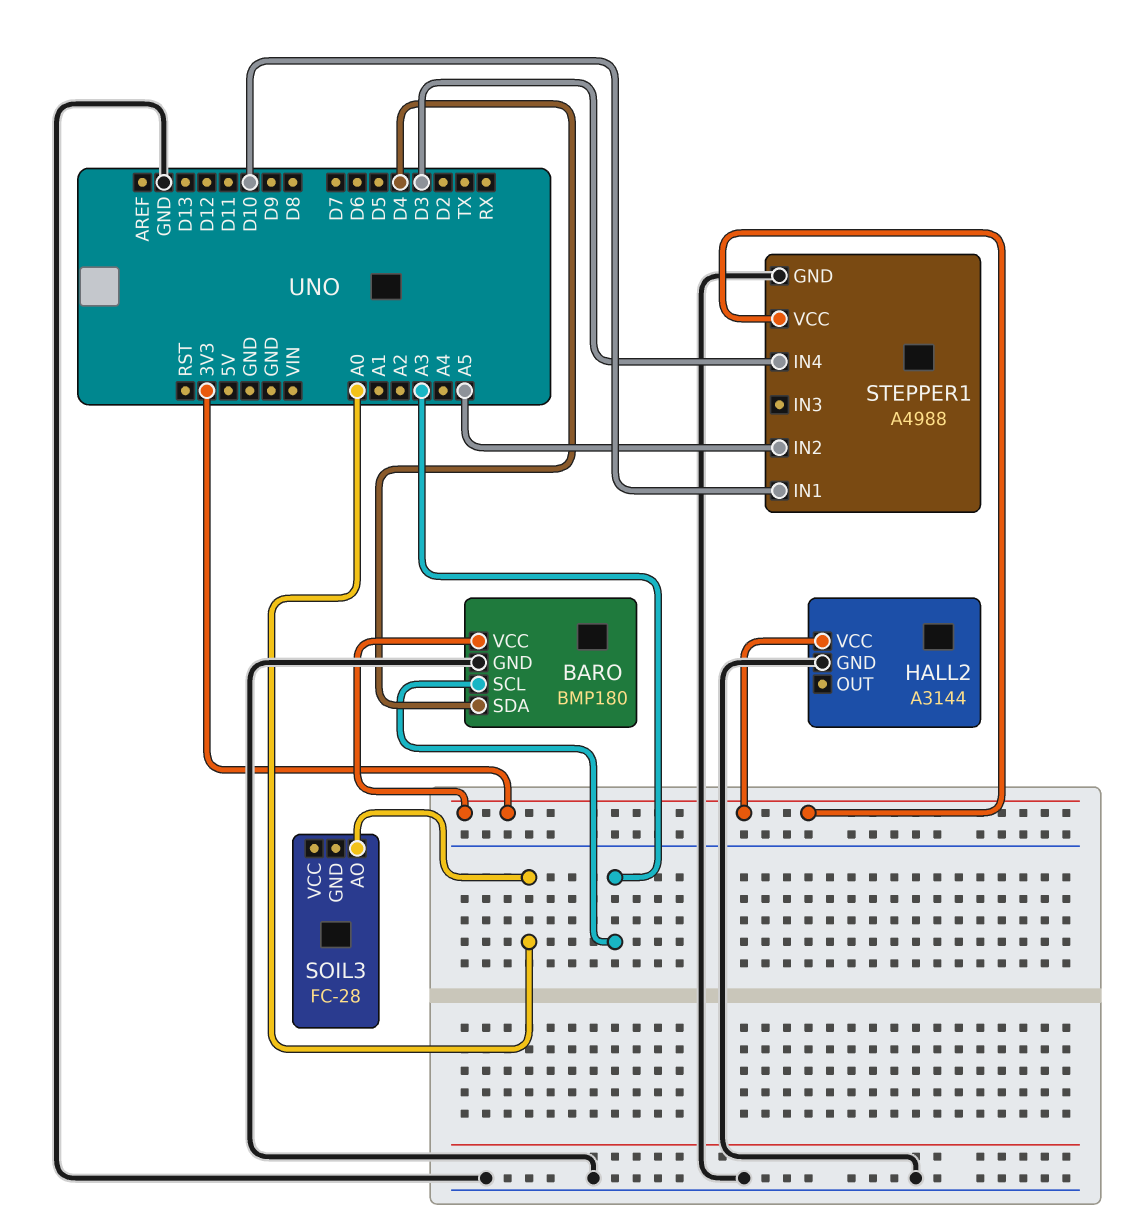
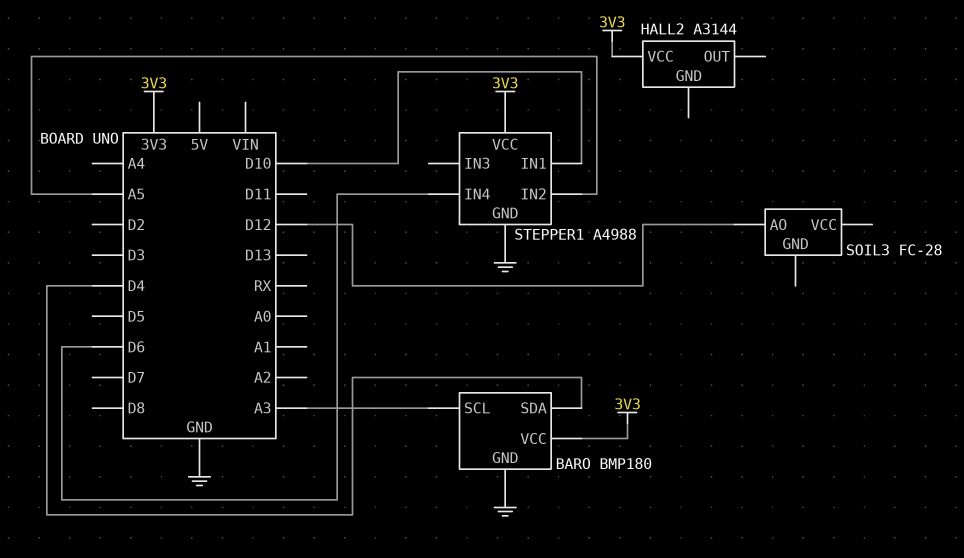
HALL2 pin GND: GND -> none
SOIL3 pin AO: A0 -> D12
STEPPER1 pin IN4: D3 -> D6

